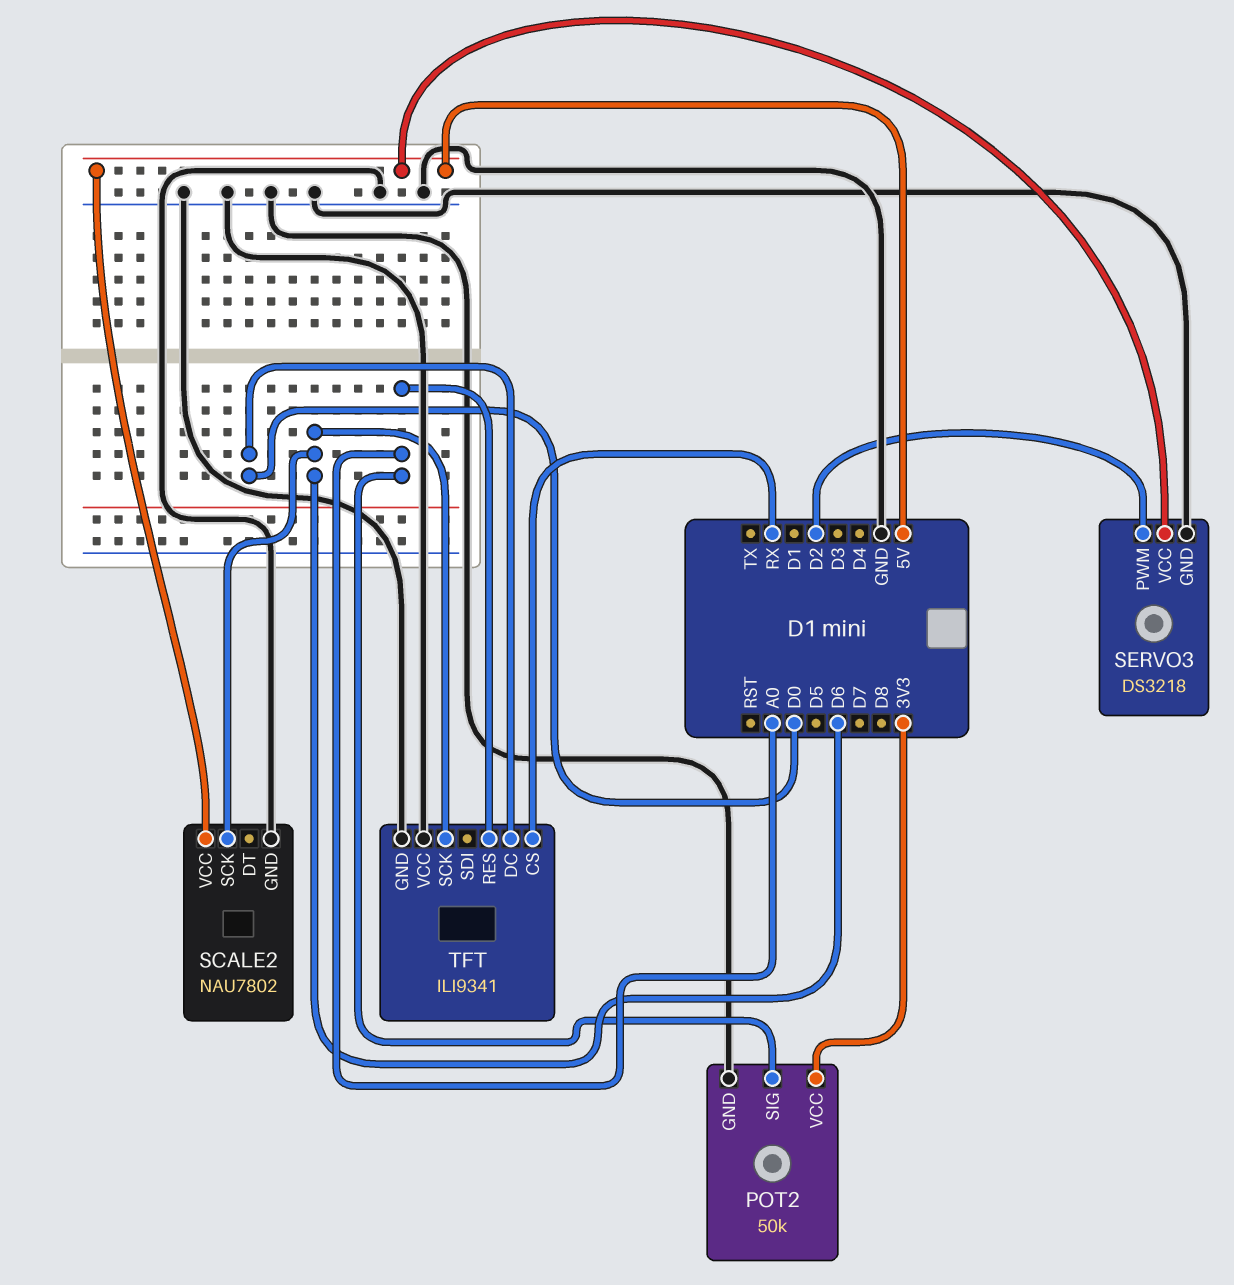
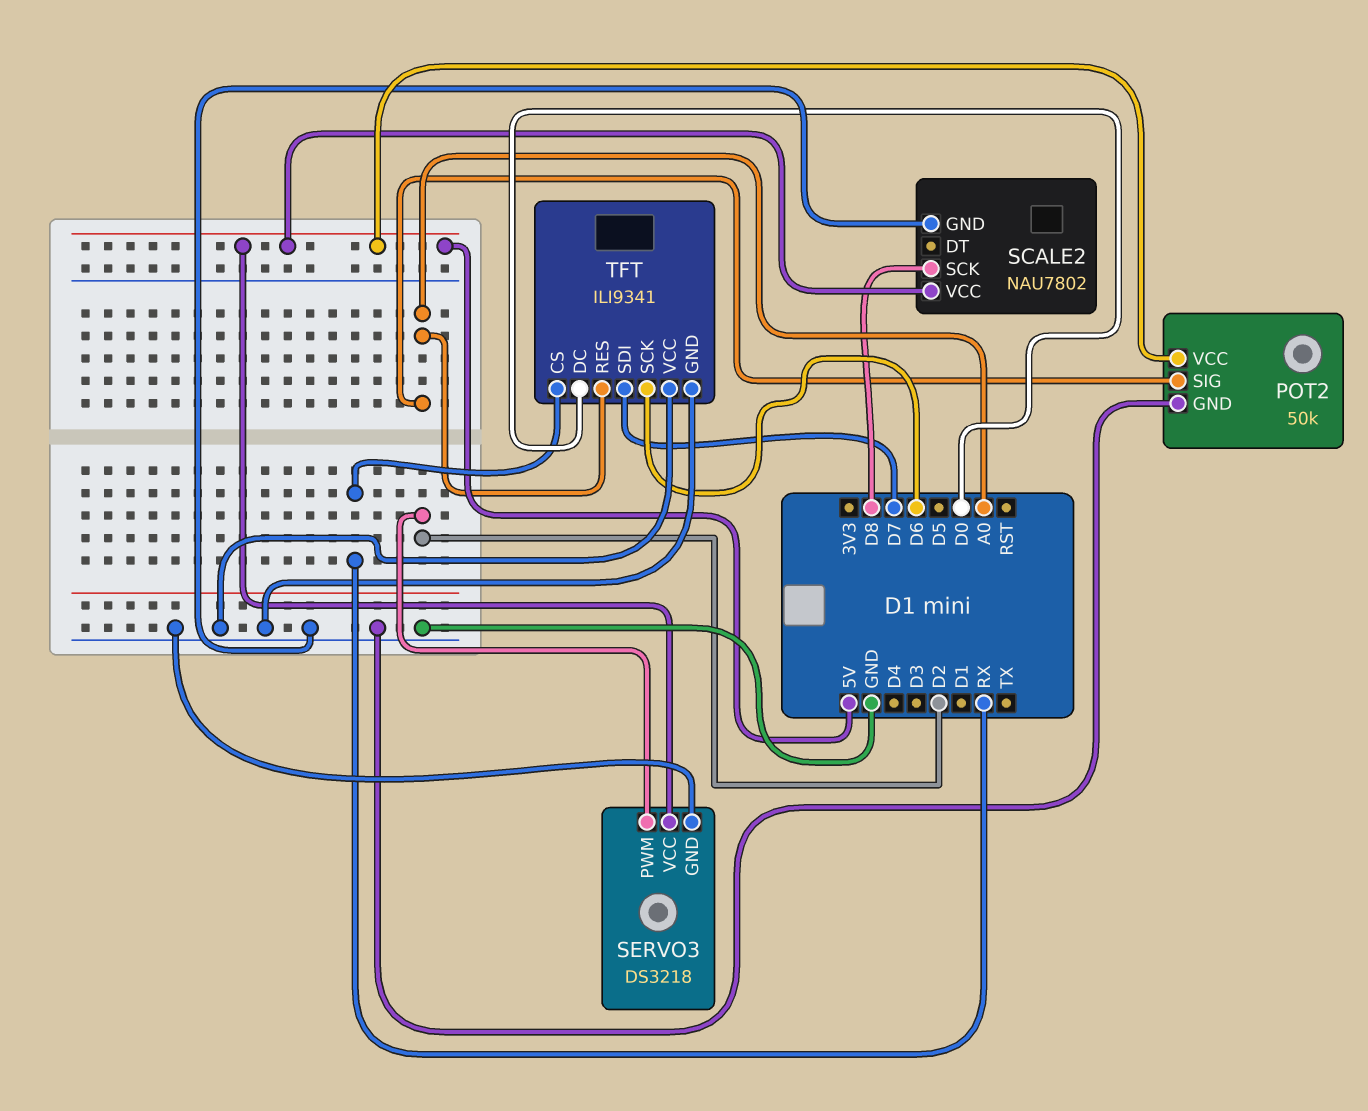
POT2 pin VCC: 3V3 -> 5V
SCALE2 pin SCK: D6 -> D8
TFT pin SDI: none -> D7

